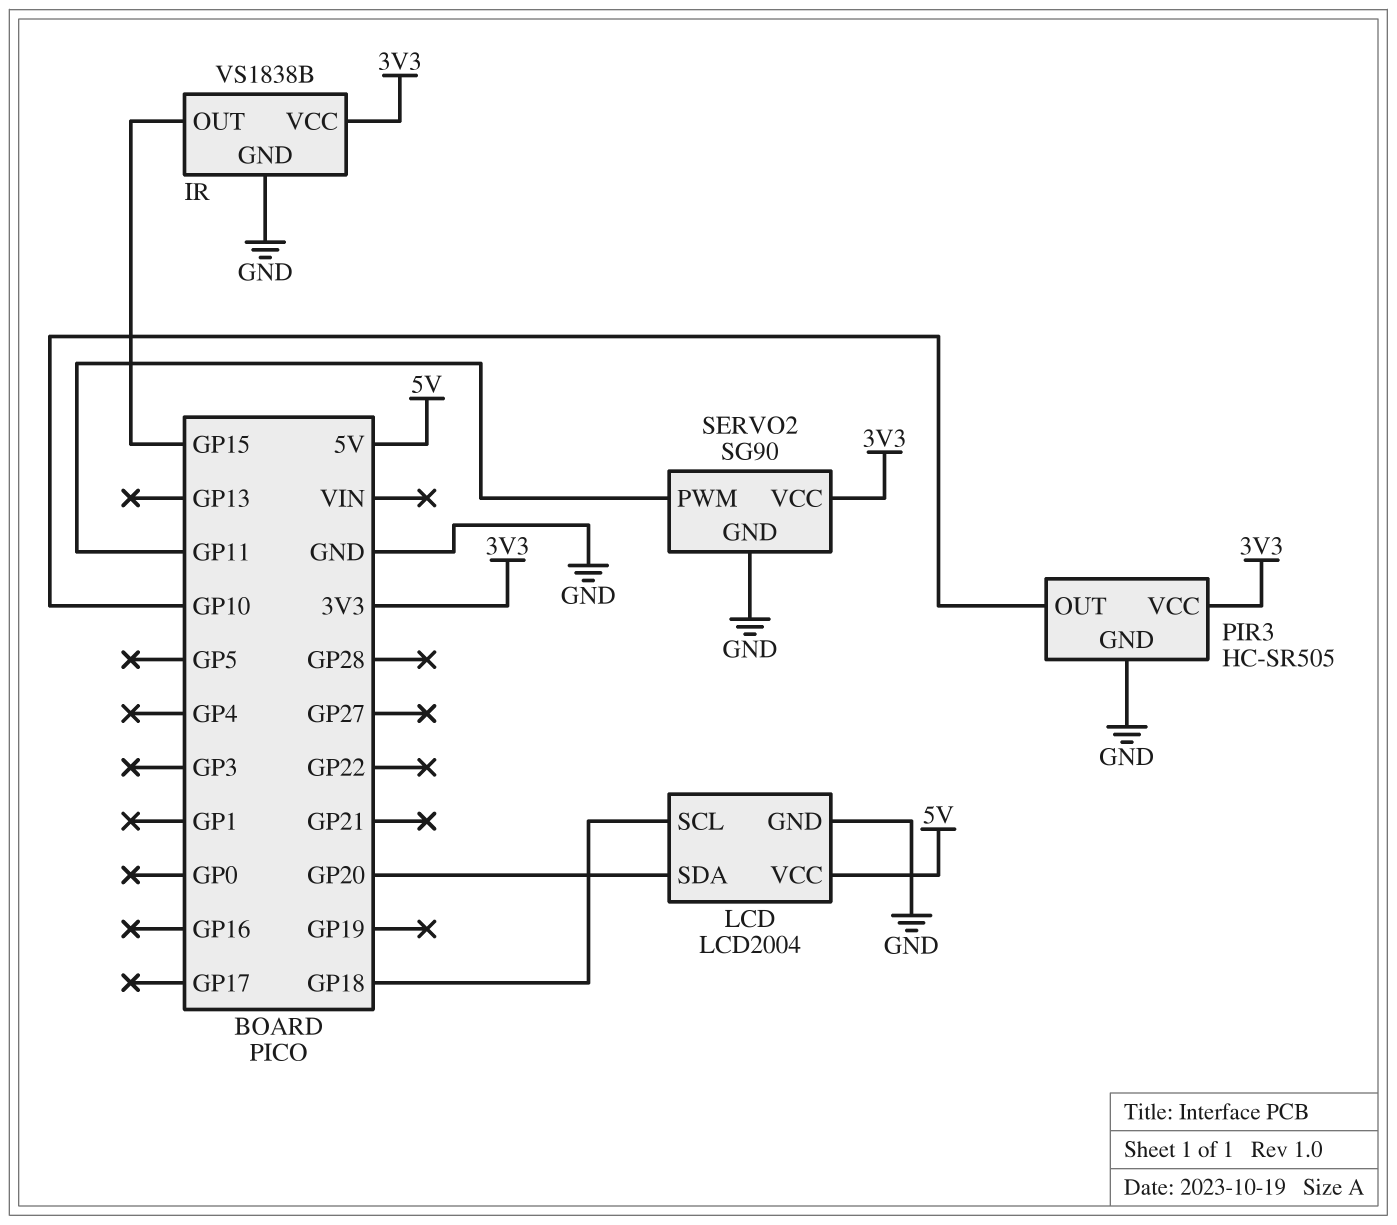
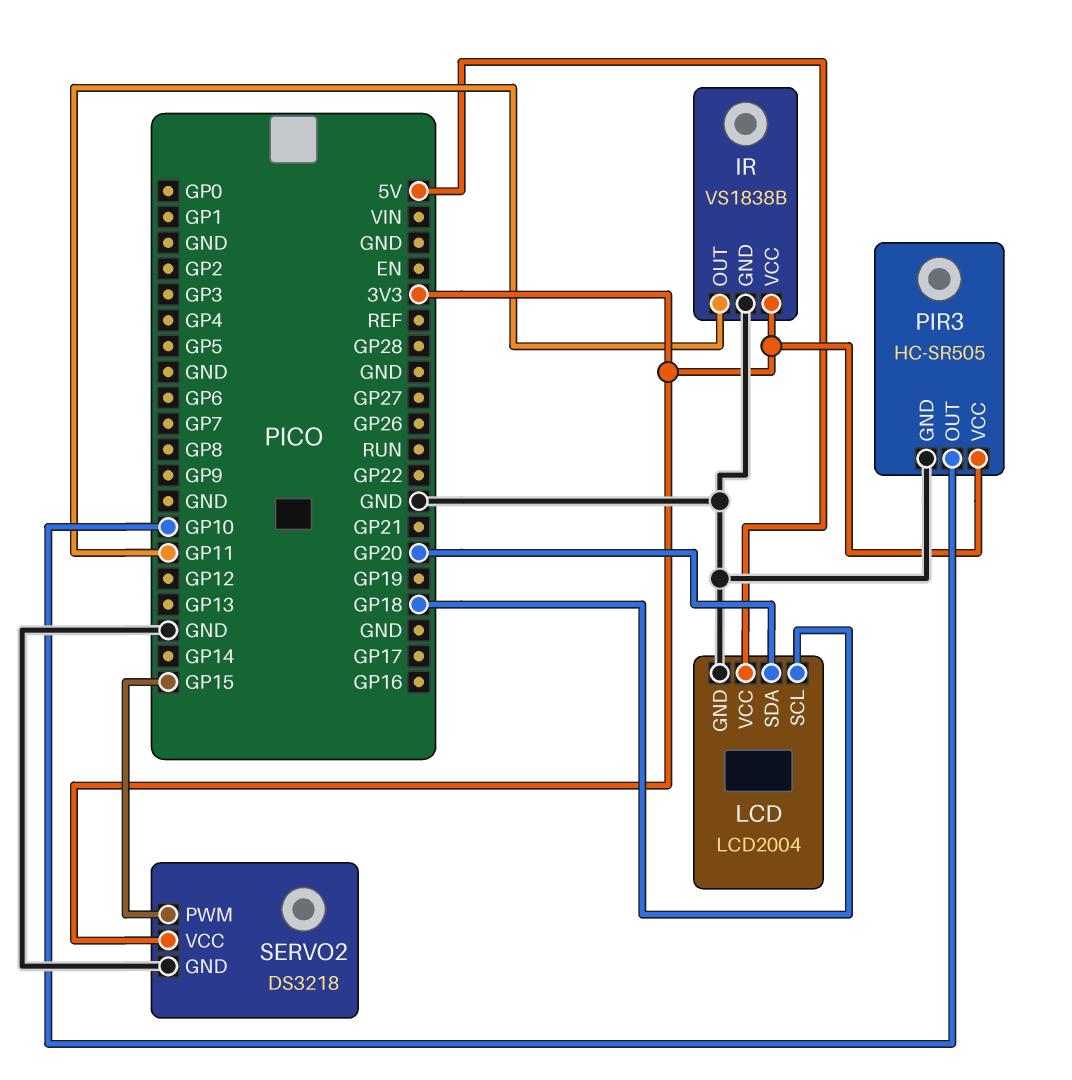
IR pin OUT: GP15 -> GP11
SERVO2: SG90 -> DS3218
SERVO2 pin PWM: GP11 -> GP15

